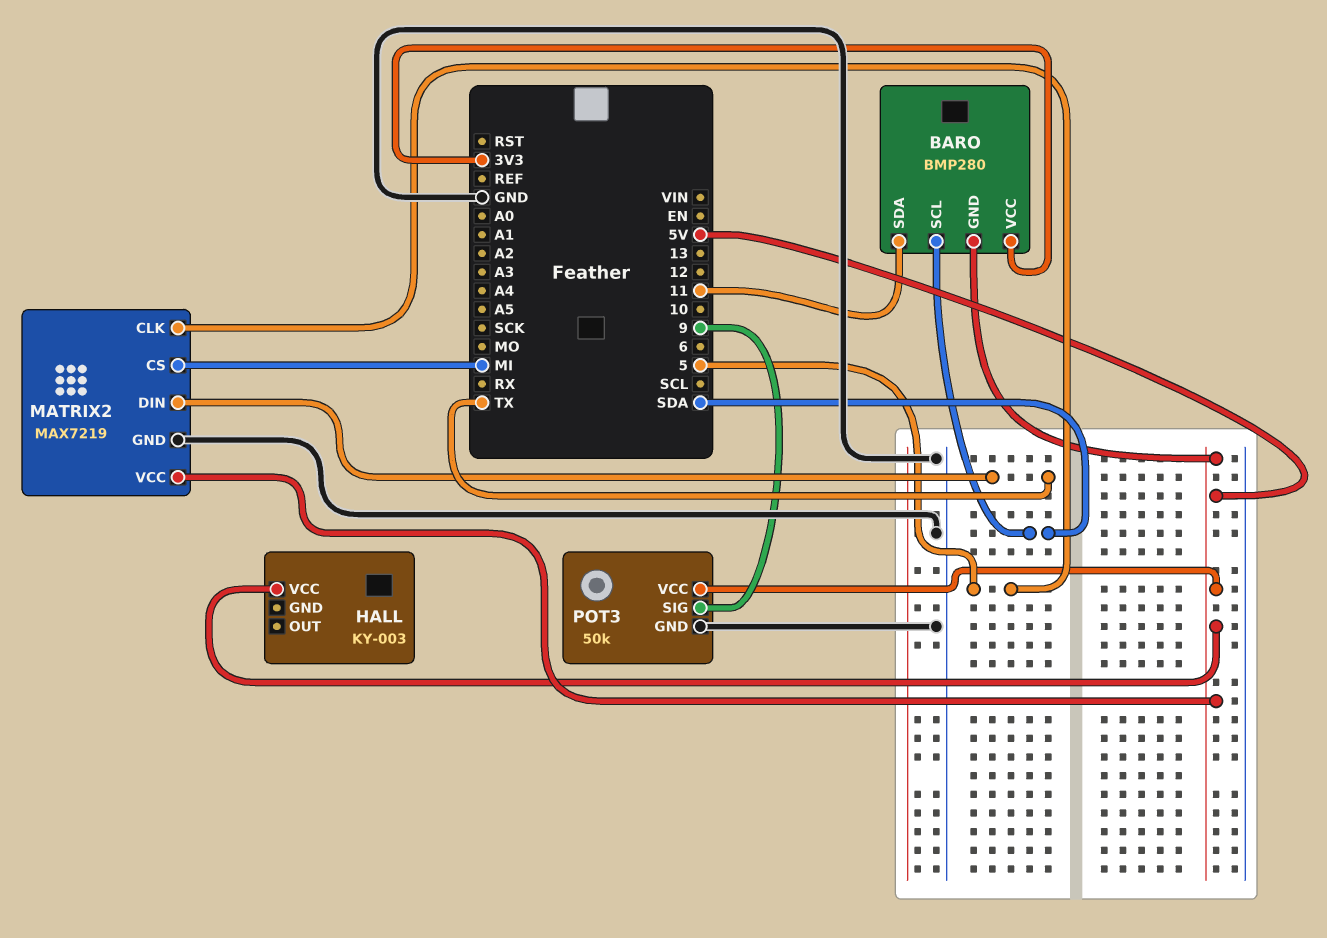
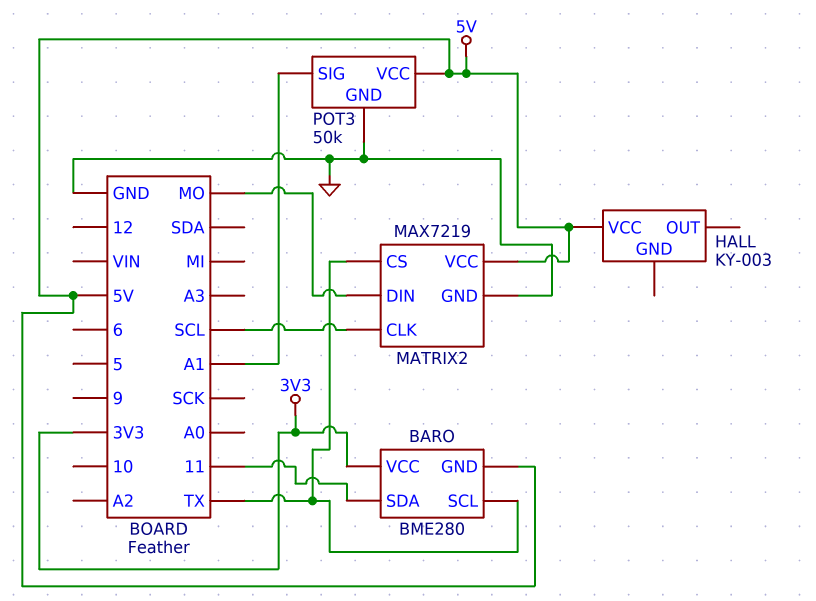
BARO: BMP280 -> BME280
BARO pin SCL: SDA -> TX
MATRIX2 pin CLK: 5 -> SCL
MATRIX2 pin CS: MI -> TX
MATRIX2 pin DIN: TX -> MO
POT3 pin SIG: 9 -> A1

